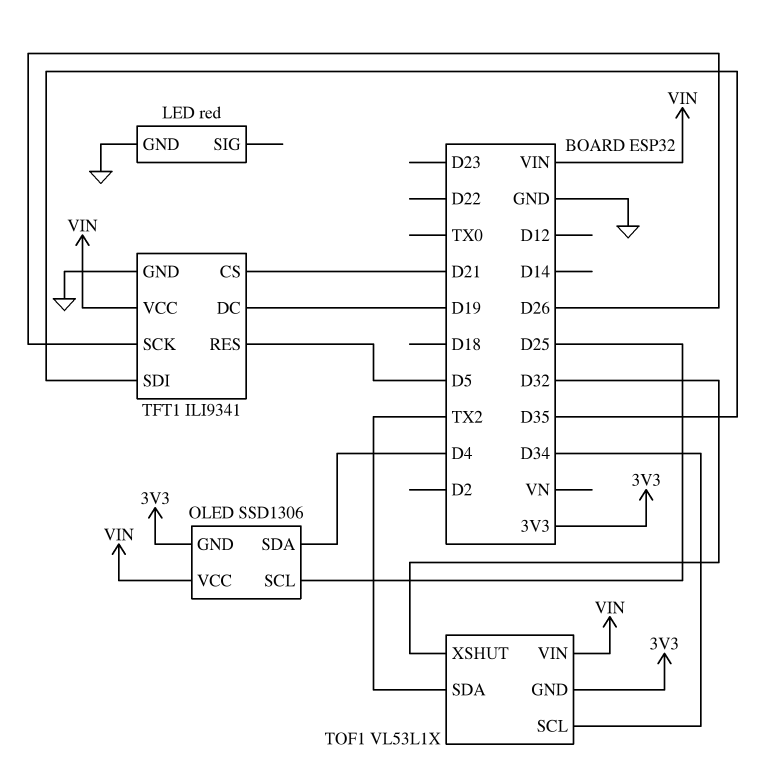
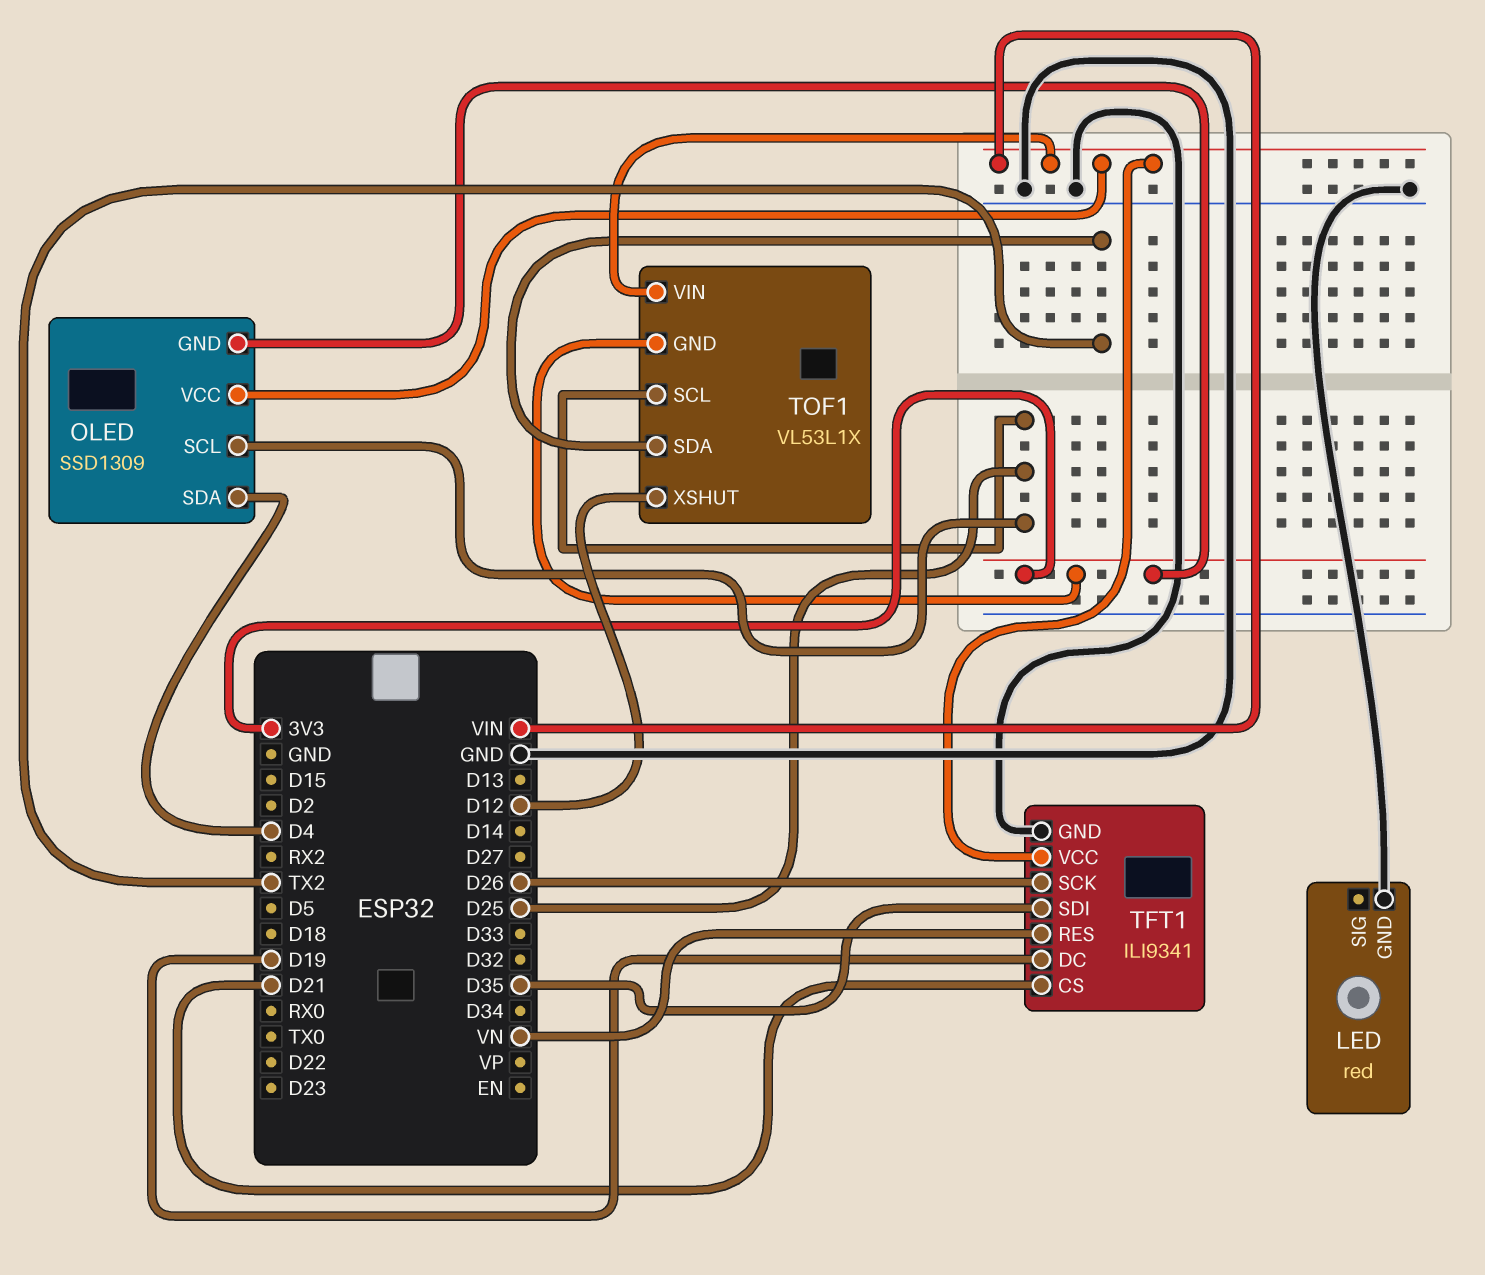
OLED: SSD1306 -> SSD1309
TFT1 pin RES: D5 -> VN
TOF1 pin SCL: D34 -> D25
TOF1 pin XSHUT: D32 -> D12

